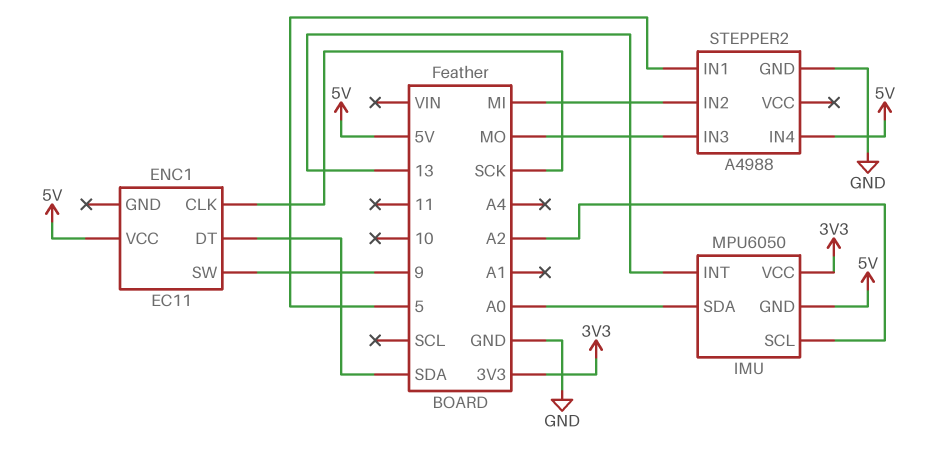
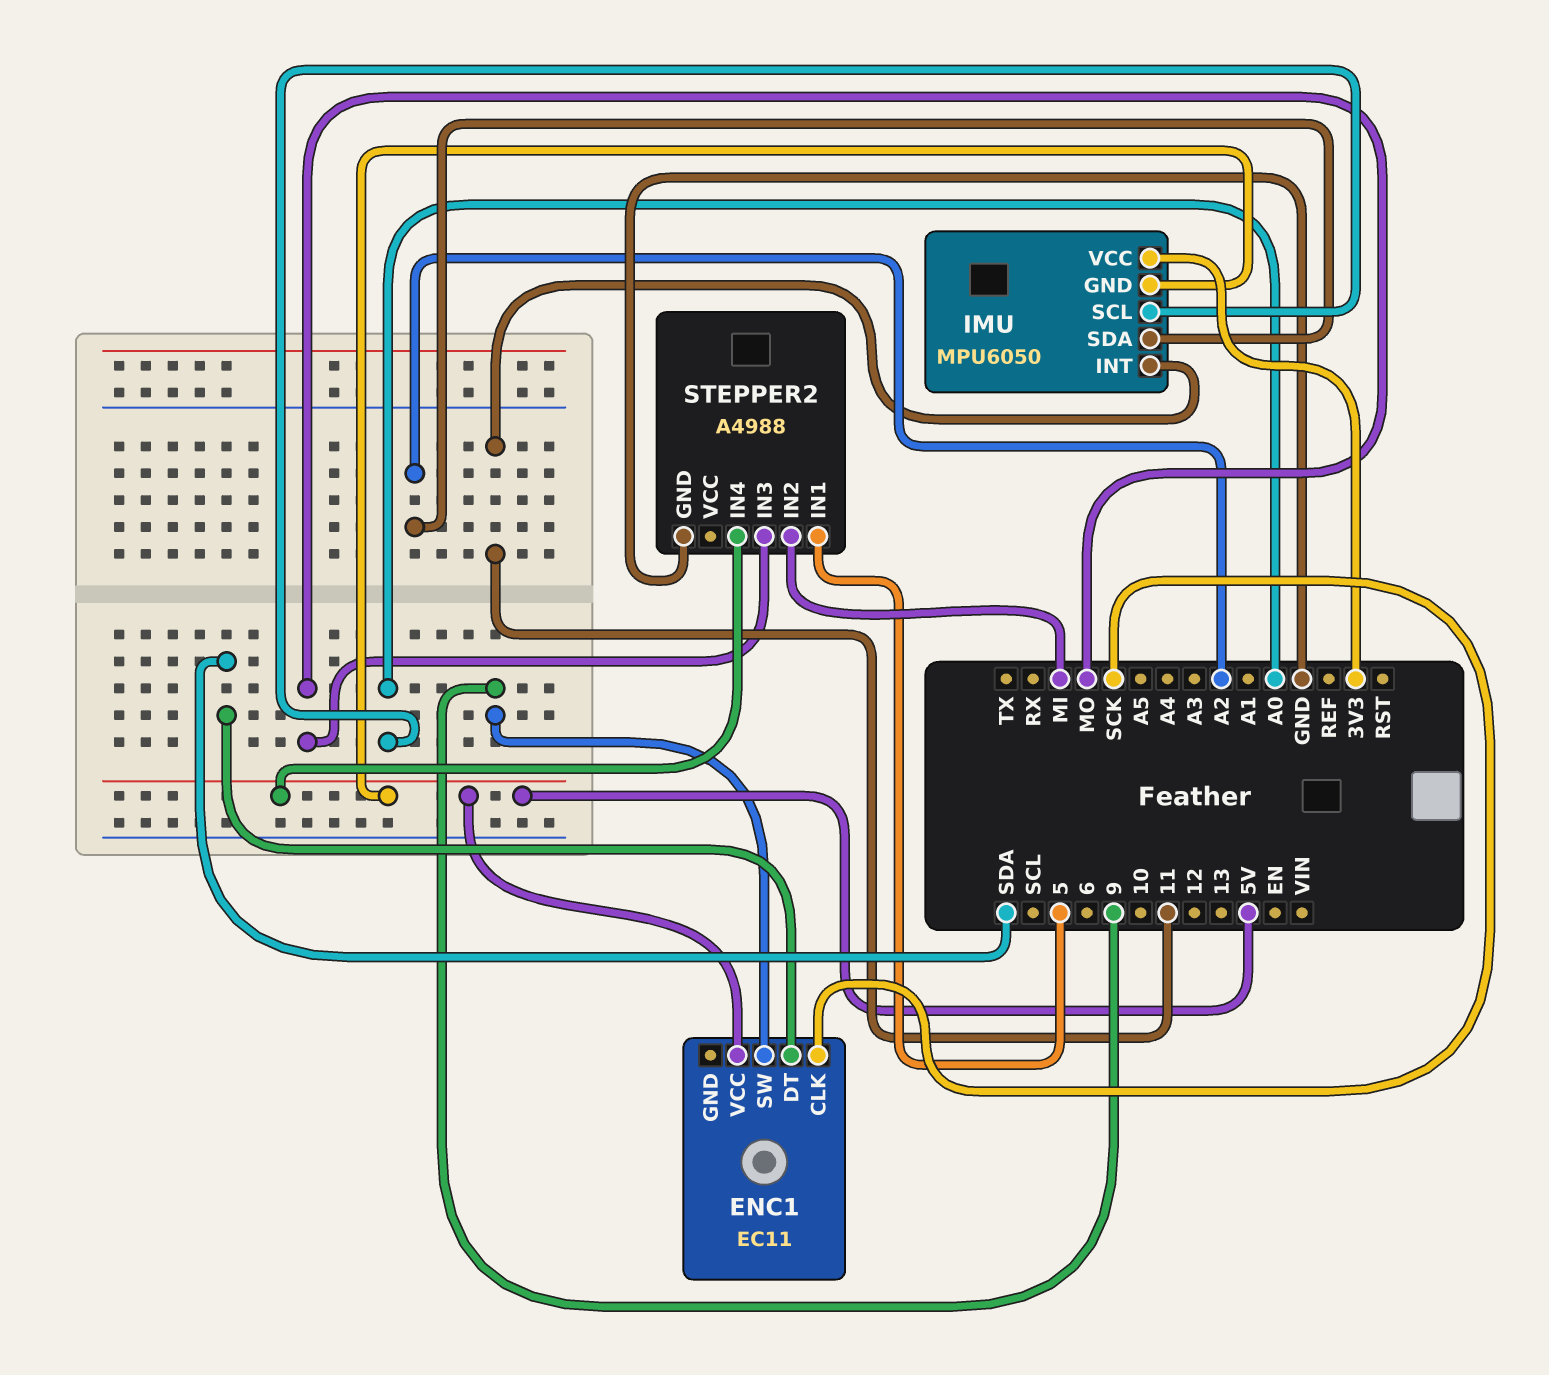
IMU pin INT: 13 -> 11
IMU pin SCL: A2 -> A0
IMU pin SDA: A0 -> A2

